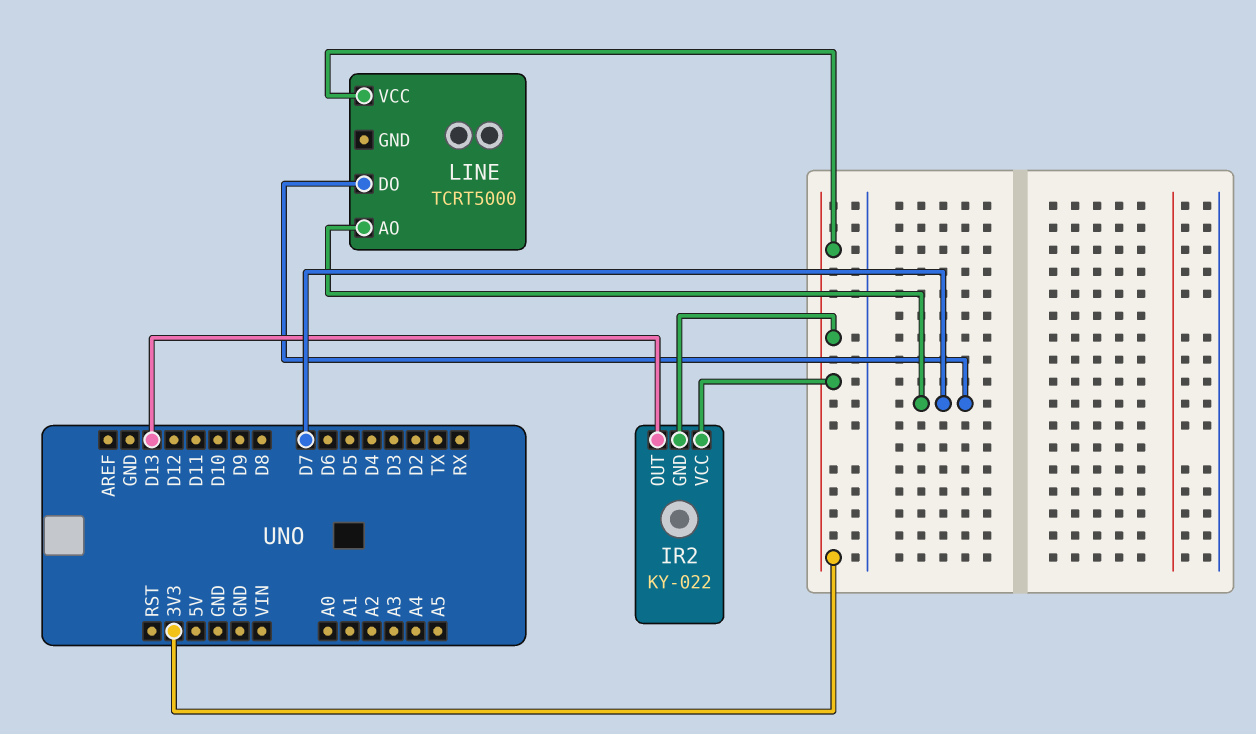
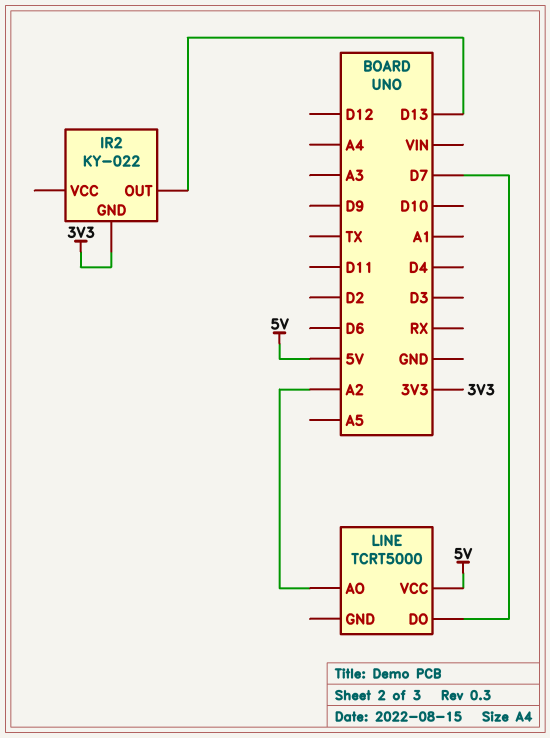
IR2 pin VCC: 3V3 -> none
LINE pin AO: D7 -> A2
LINE pin VCC: 3V3 -> 5V

